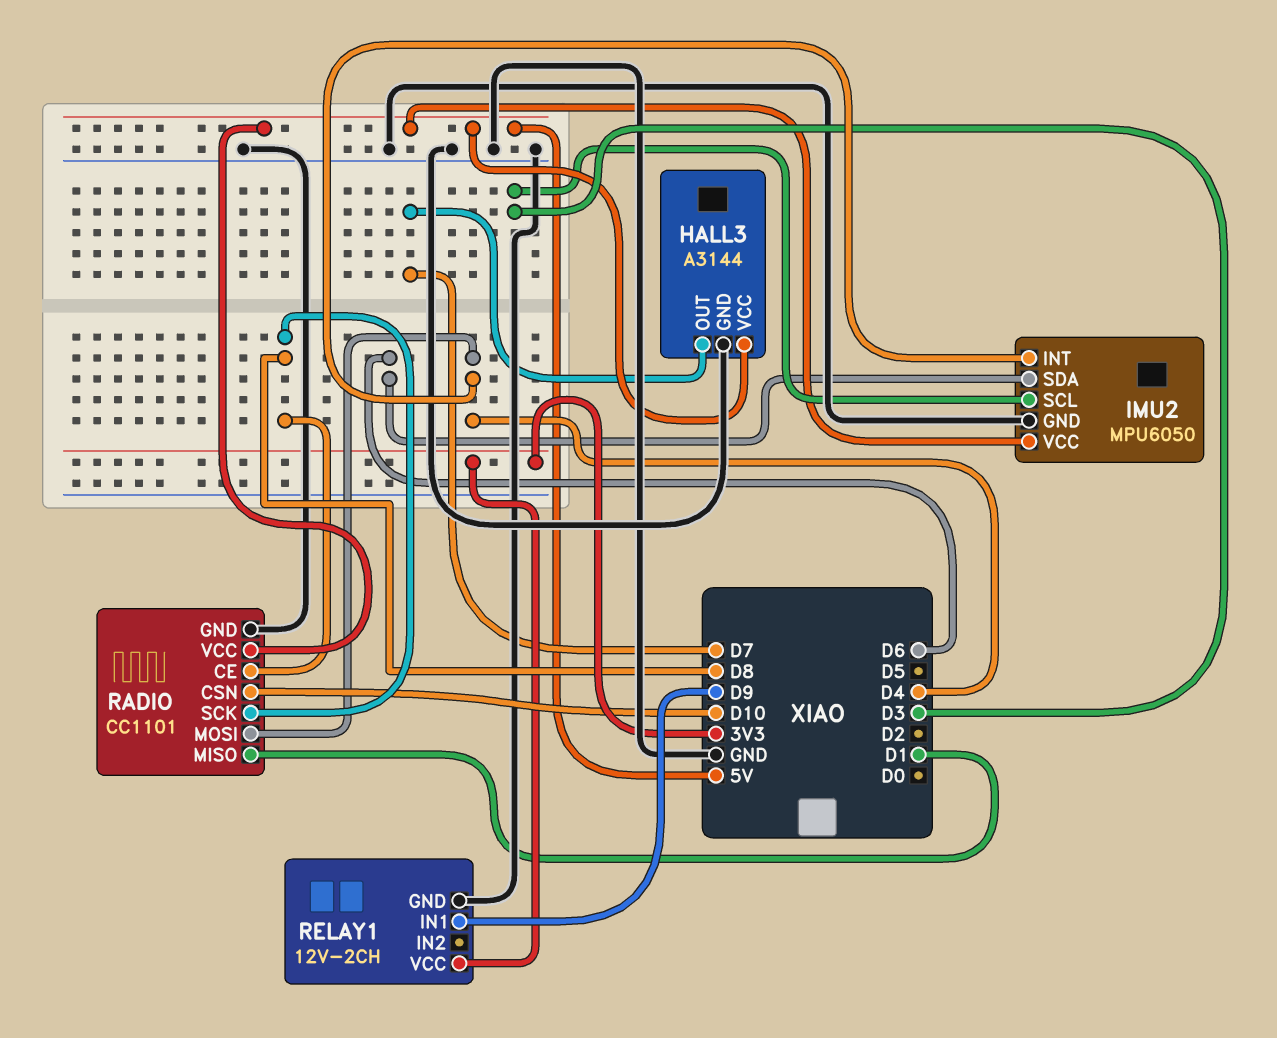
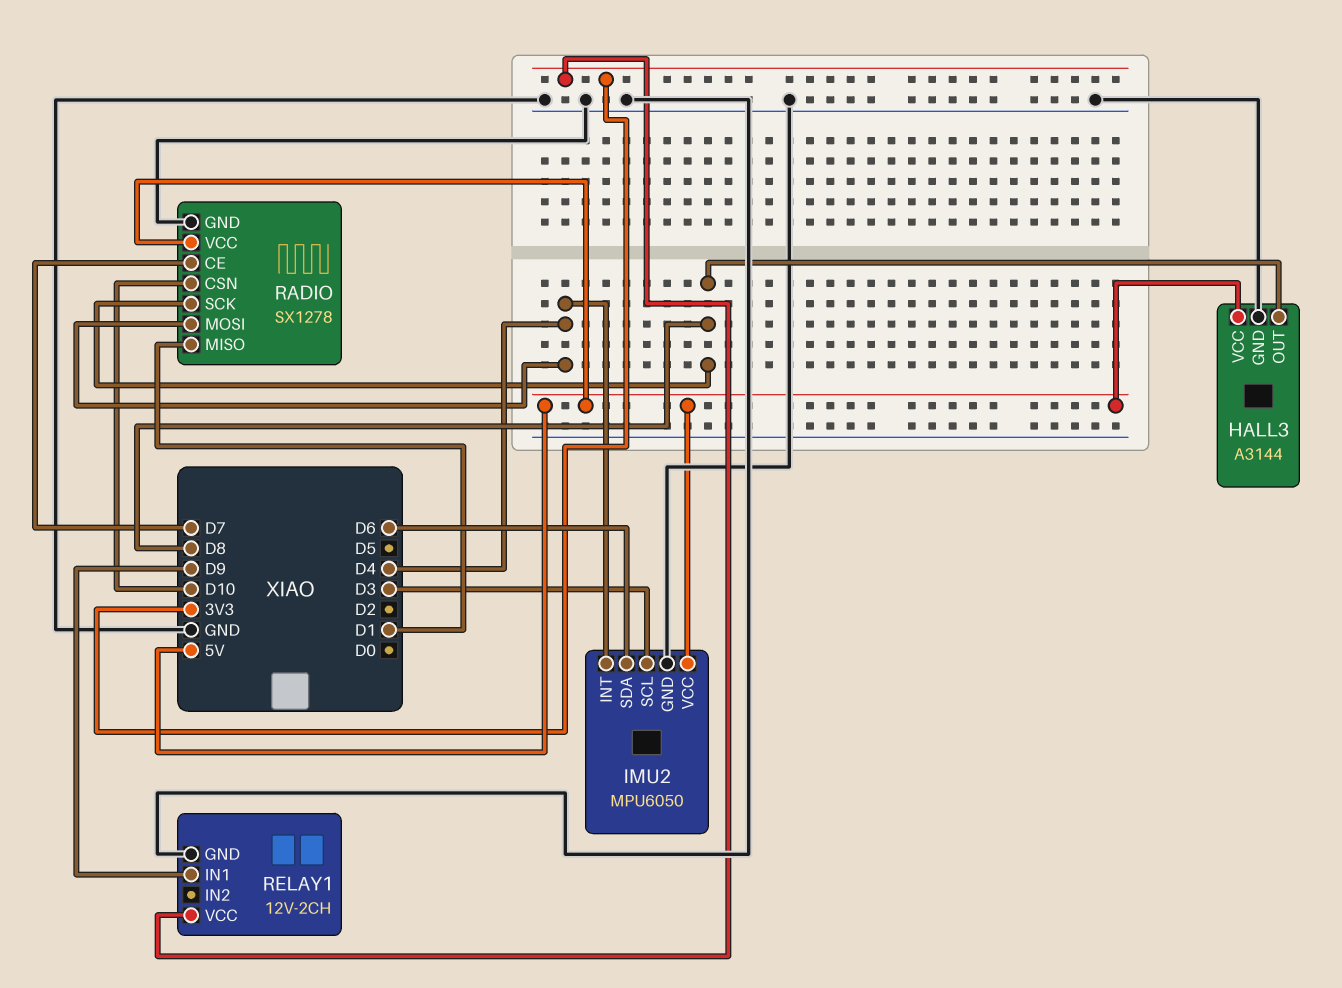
HALL3 pin OUT: D7 -> D8
RADIO: CC1101 -> SX1278
RADIO pin CE: D8 -> D7

